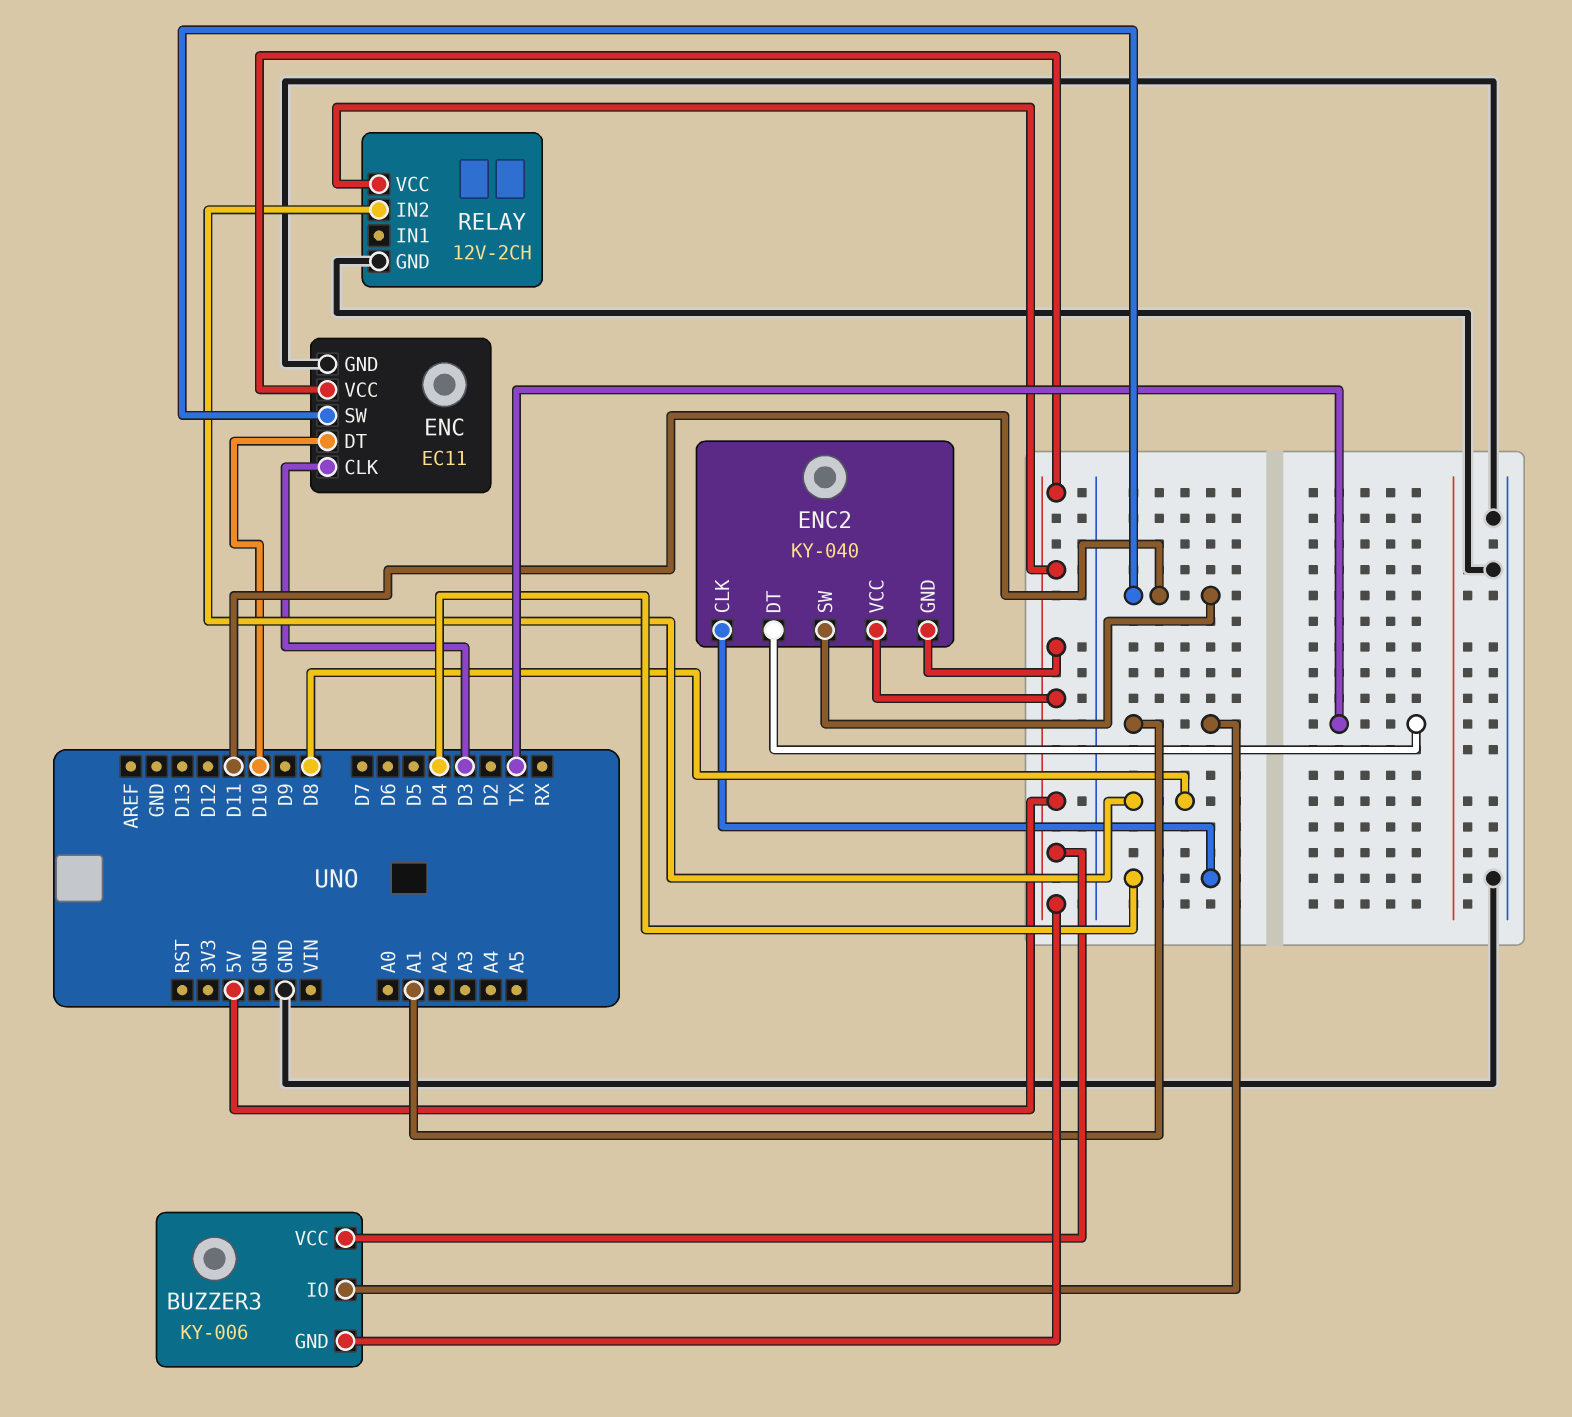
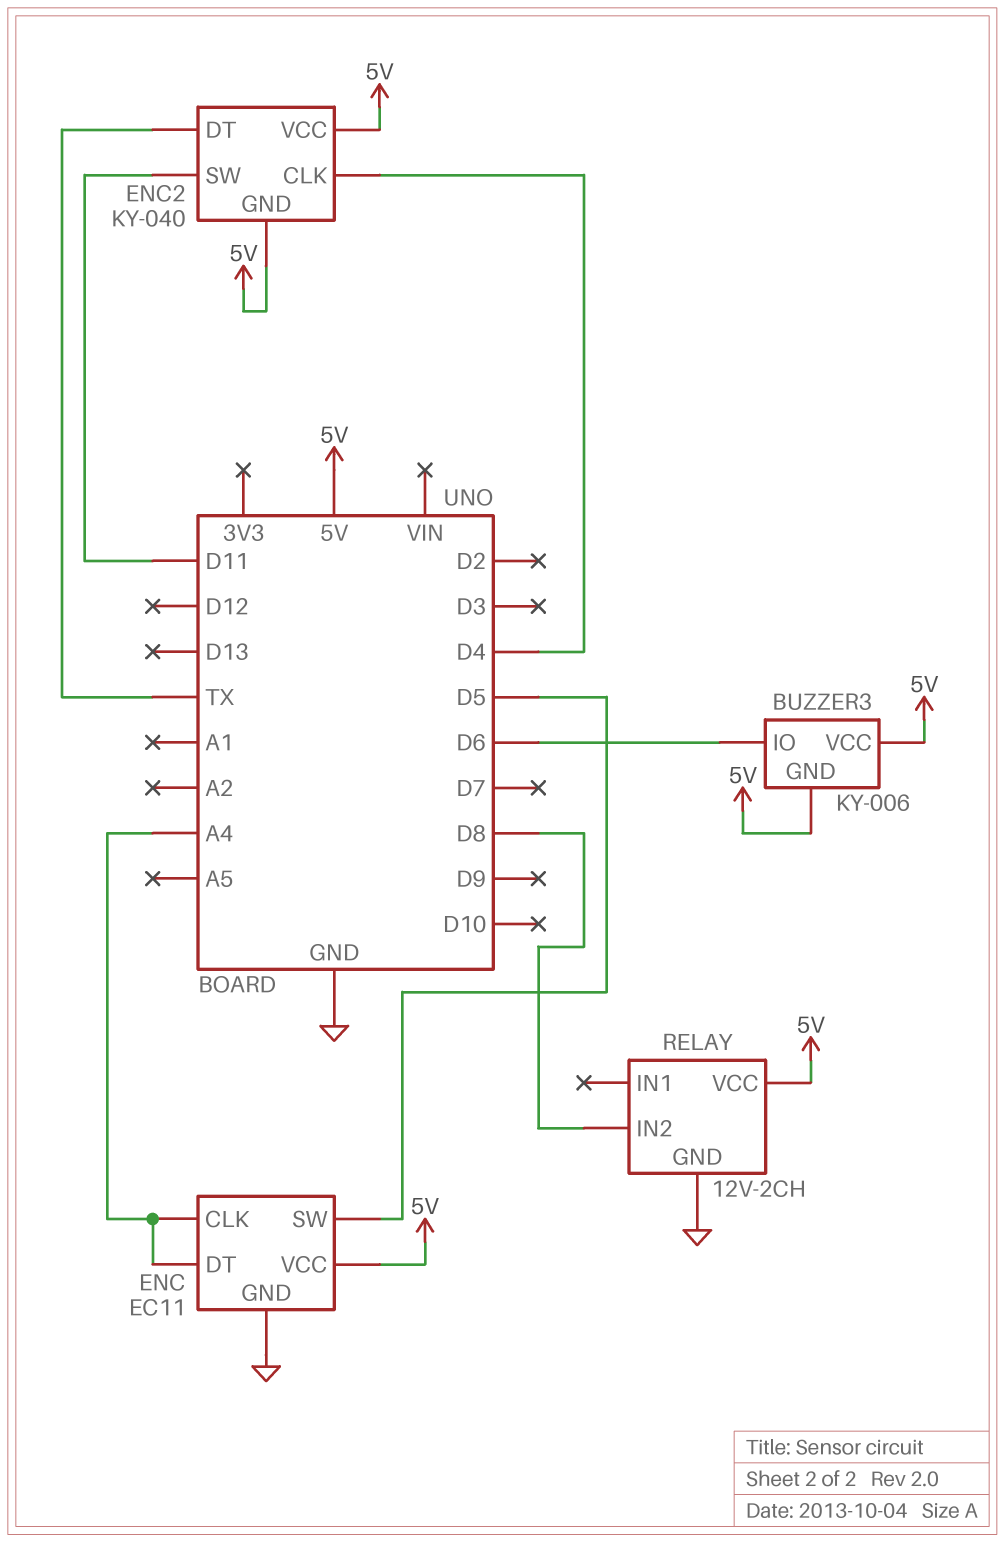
BUZZER3 pin IO: A1 -> D6
ENC pin CLK: D3 -> A4
ENC pin DT: D10 -> A4
ENC pin SW: D11 -> D5

